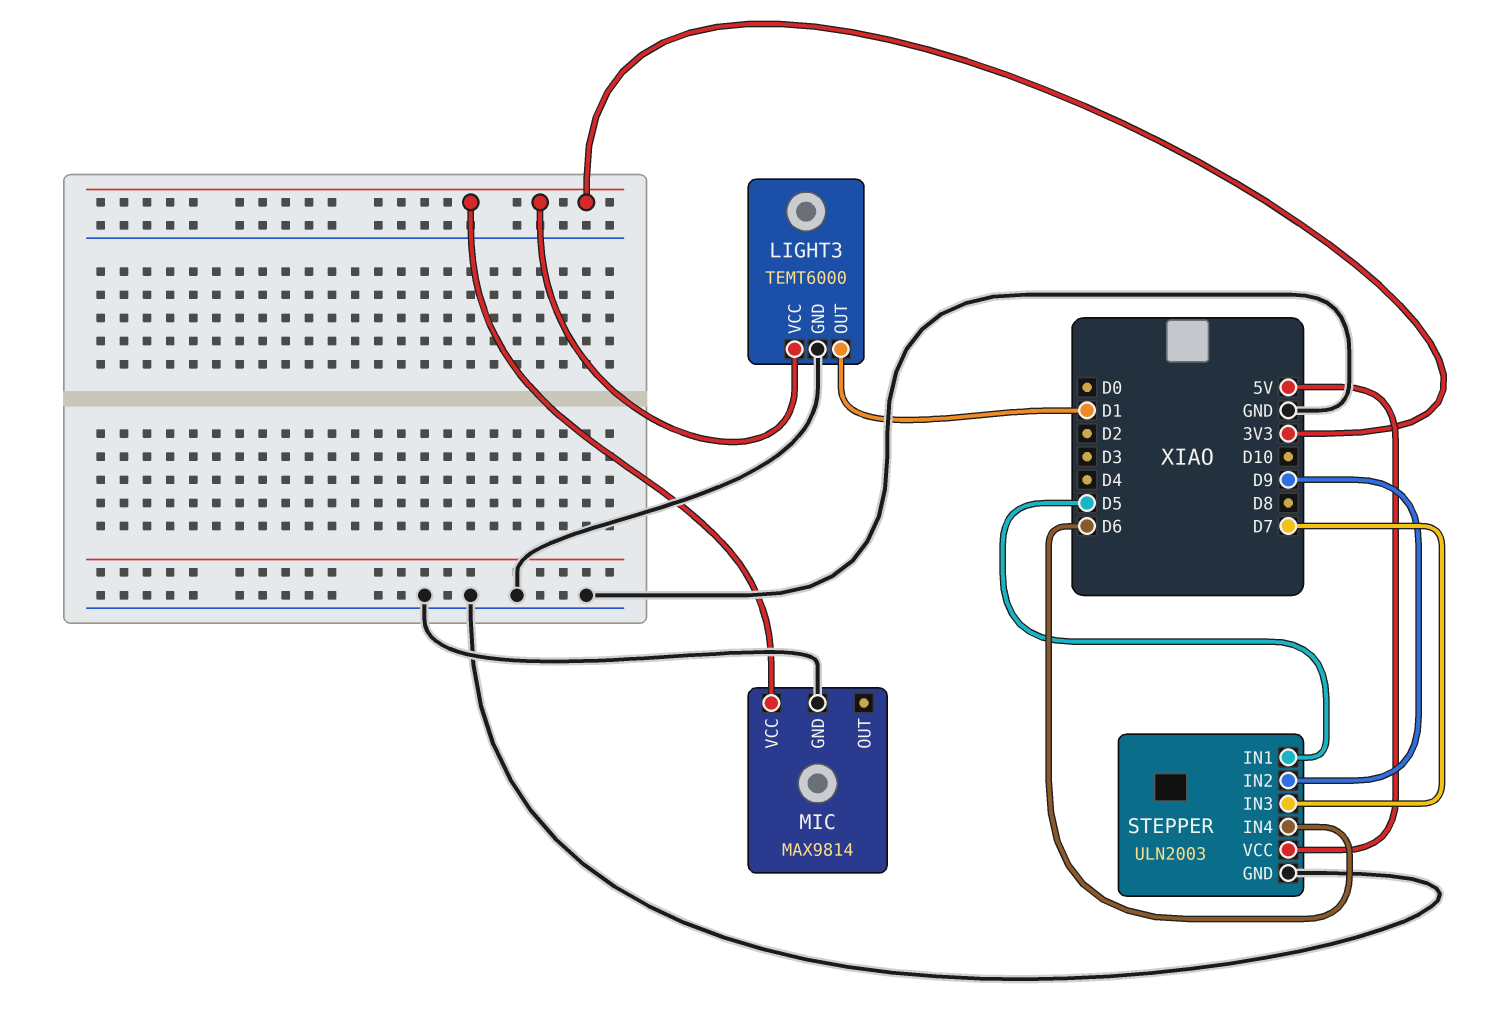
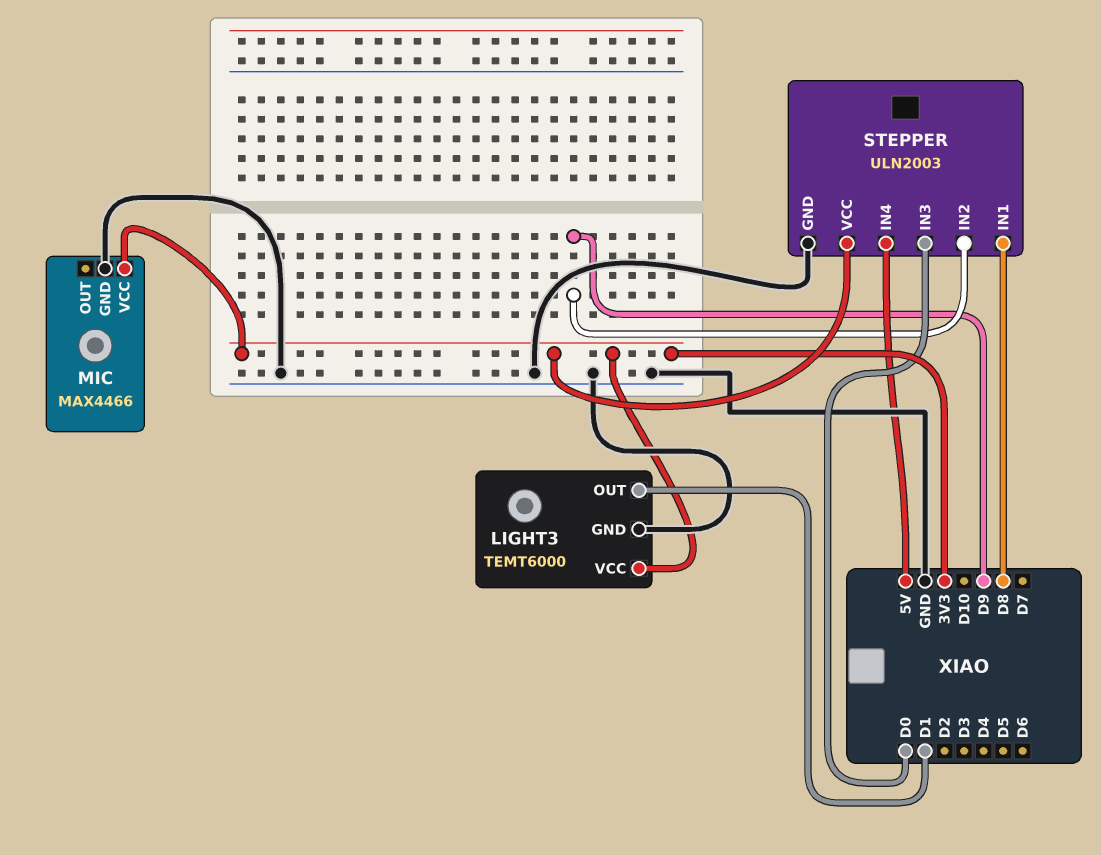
MIC: MAX9814 -> MAX4466
STEPPER pin IN1: D5 -> D8
STEPPER pin IN3: D7 -> D0
STEPPER pin IN4: D6 -> 5V
STEPPER pin VCC: 5V -> 3V3

